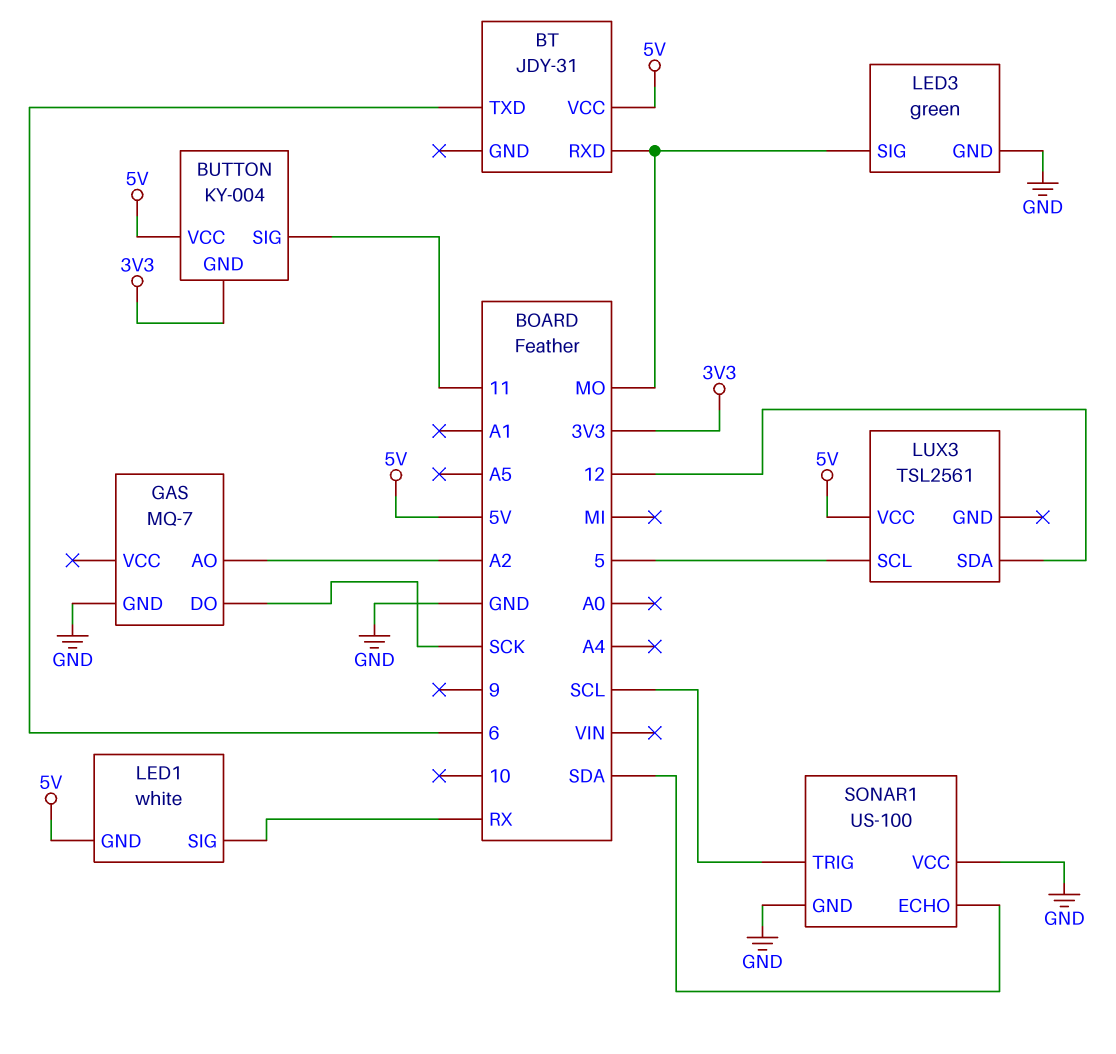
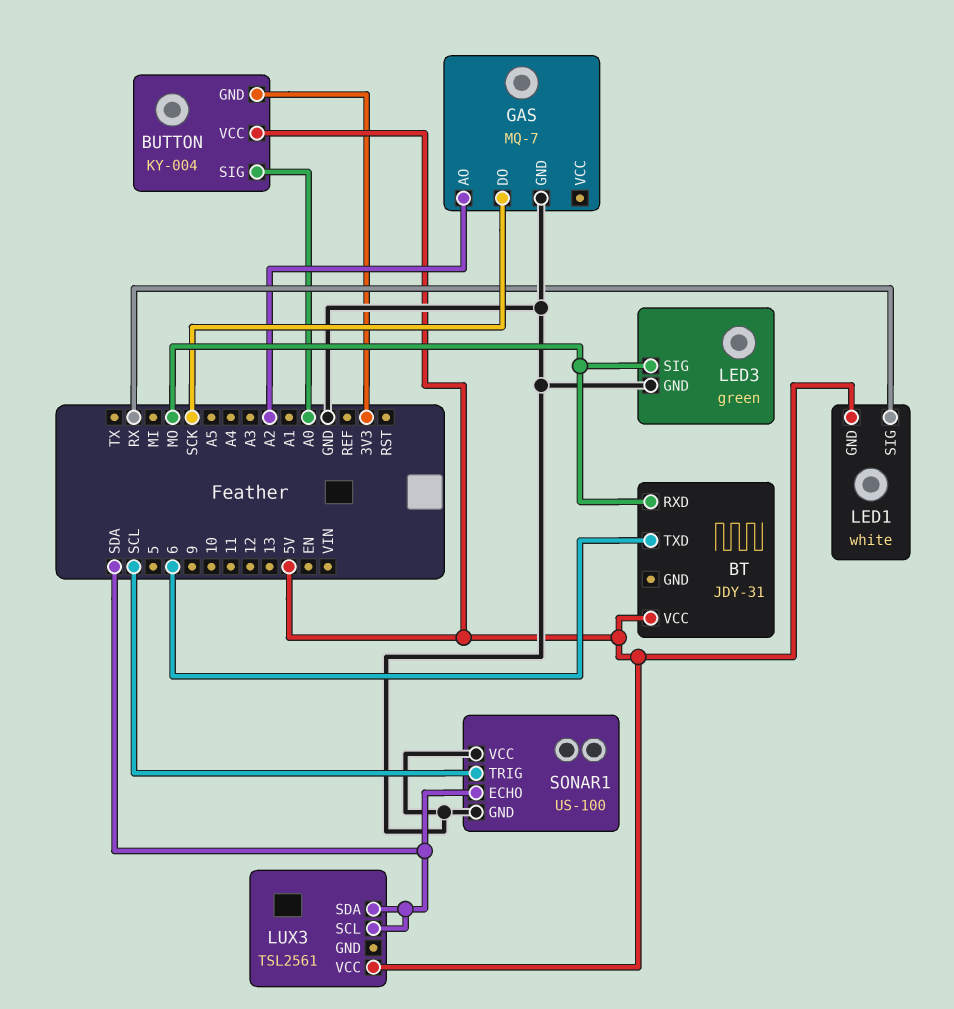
BUTTON pin SIG: 11 -> A0
LUX3 pin SCL: 5 -> SDA
LUX3 pin SDA: 12 -> SDA

